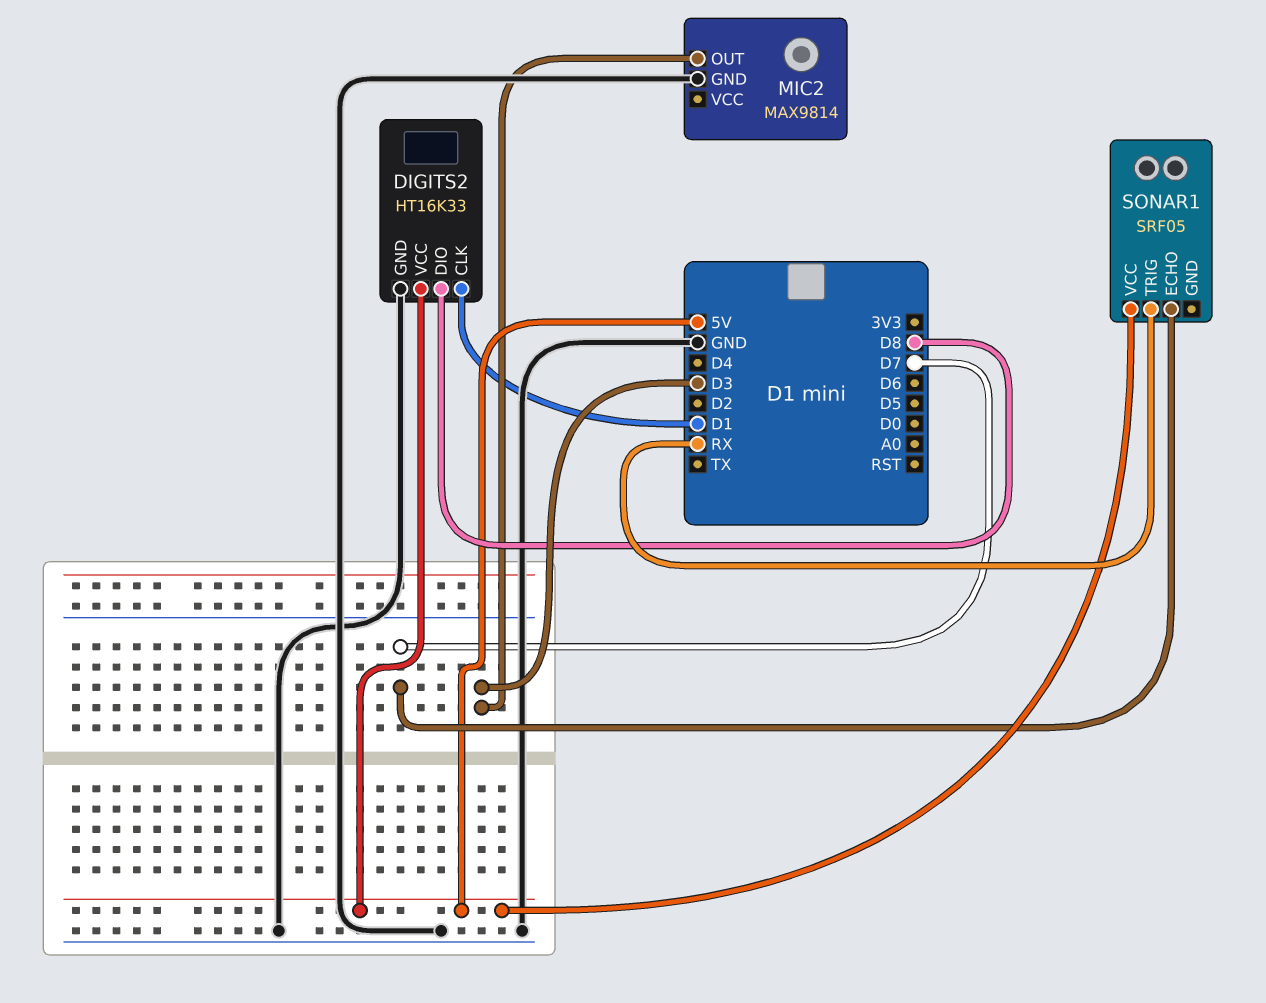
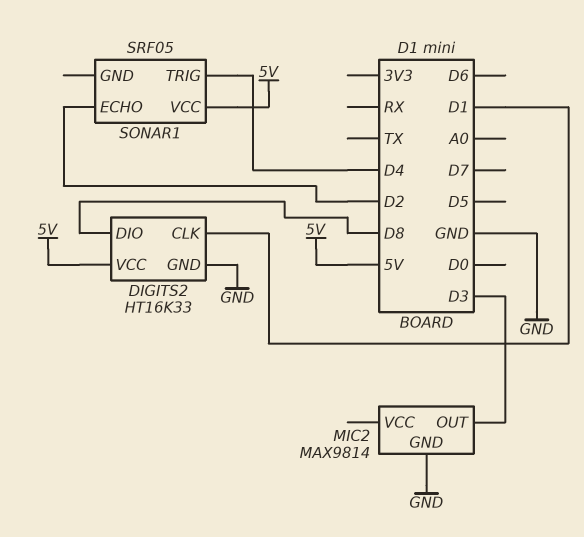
SONAR1 pin ECHO: D7 -> D2
SONAR1 pin TRIG: RX -> D4

